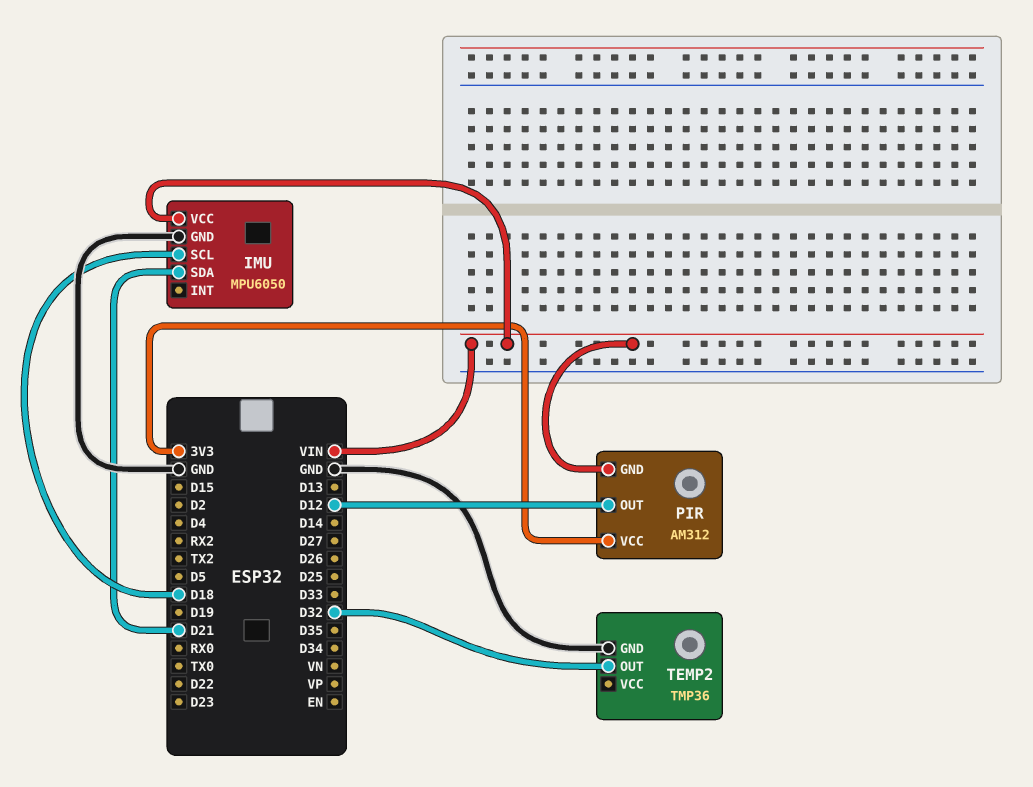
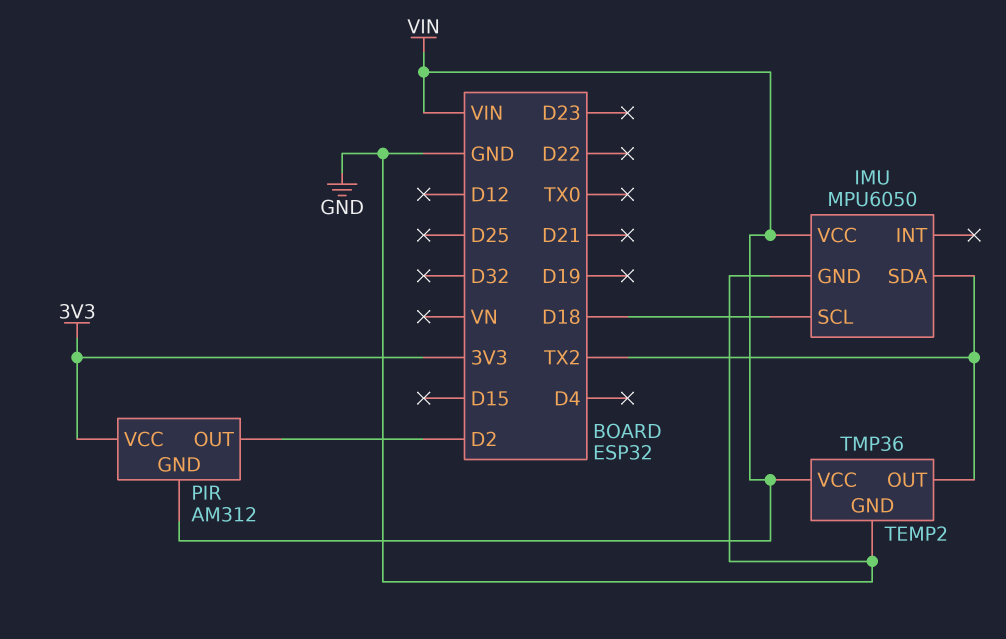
IMU pin SDA: D21 -> TX2
PIR pin OUT: D12 -> D2
TEMP2 pin OUT: D32 -> TX2
TEMP2 pin VCC: none -> VIN

